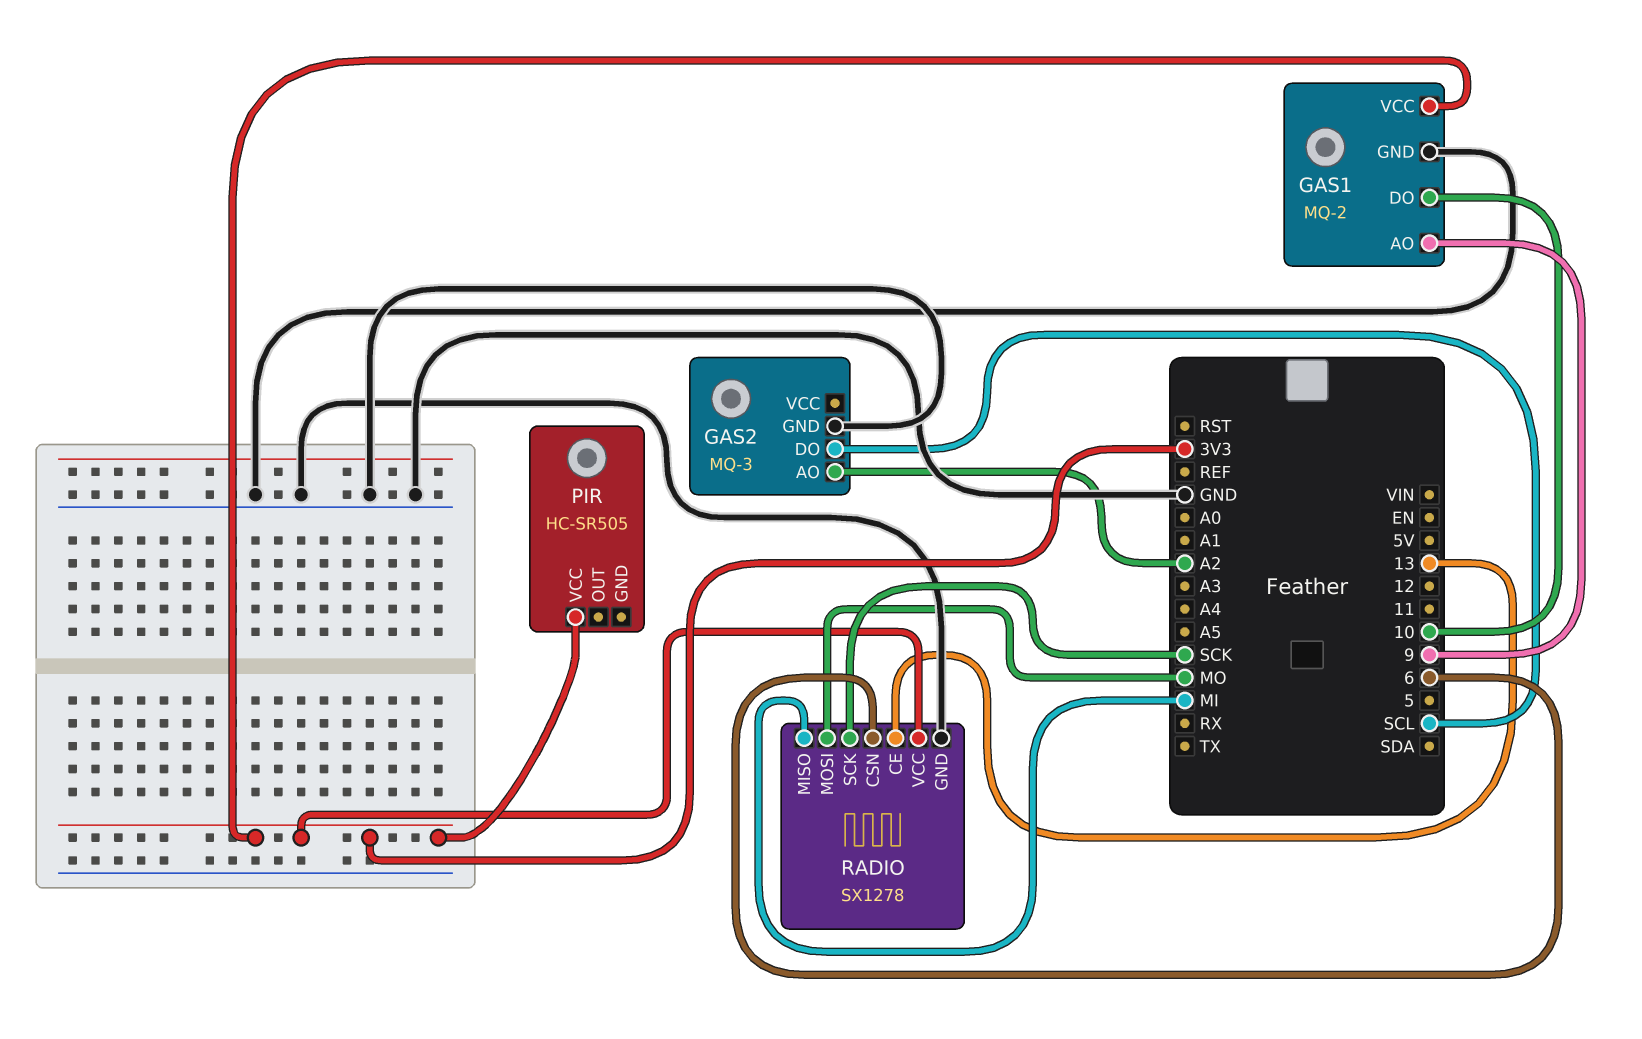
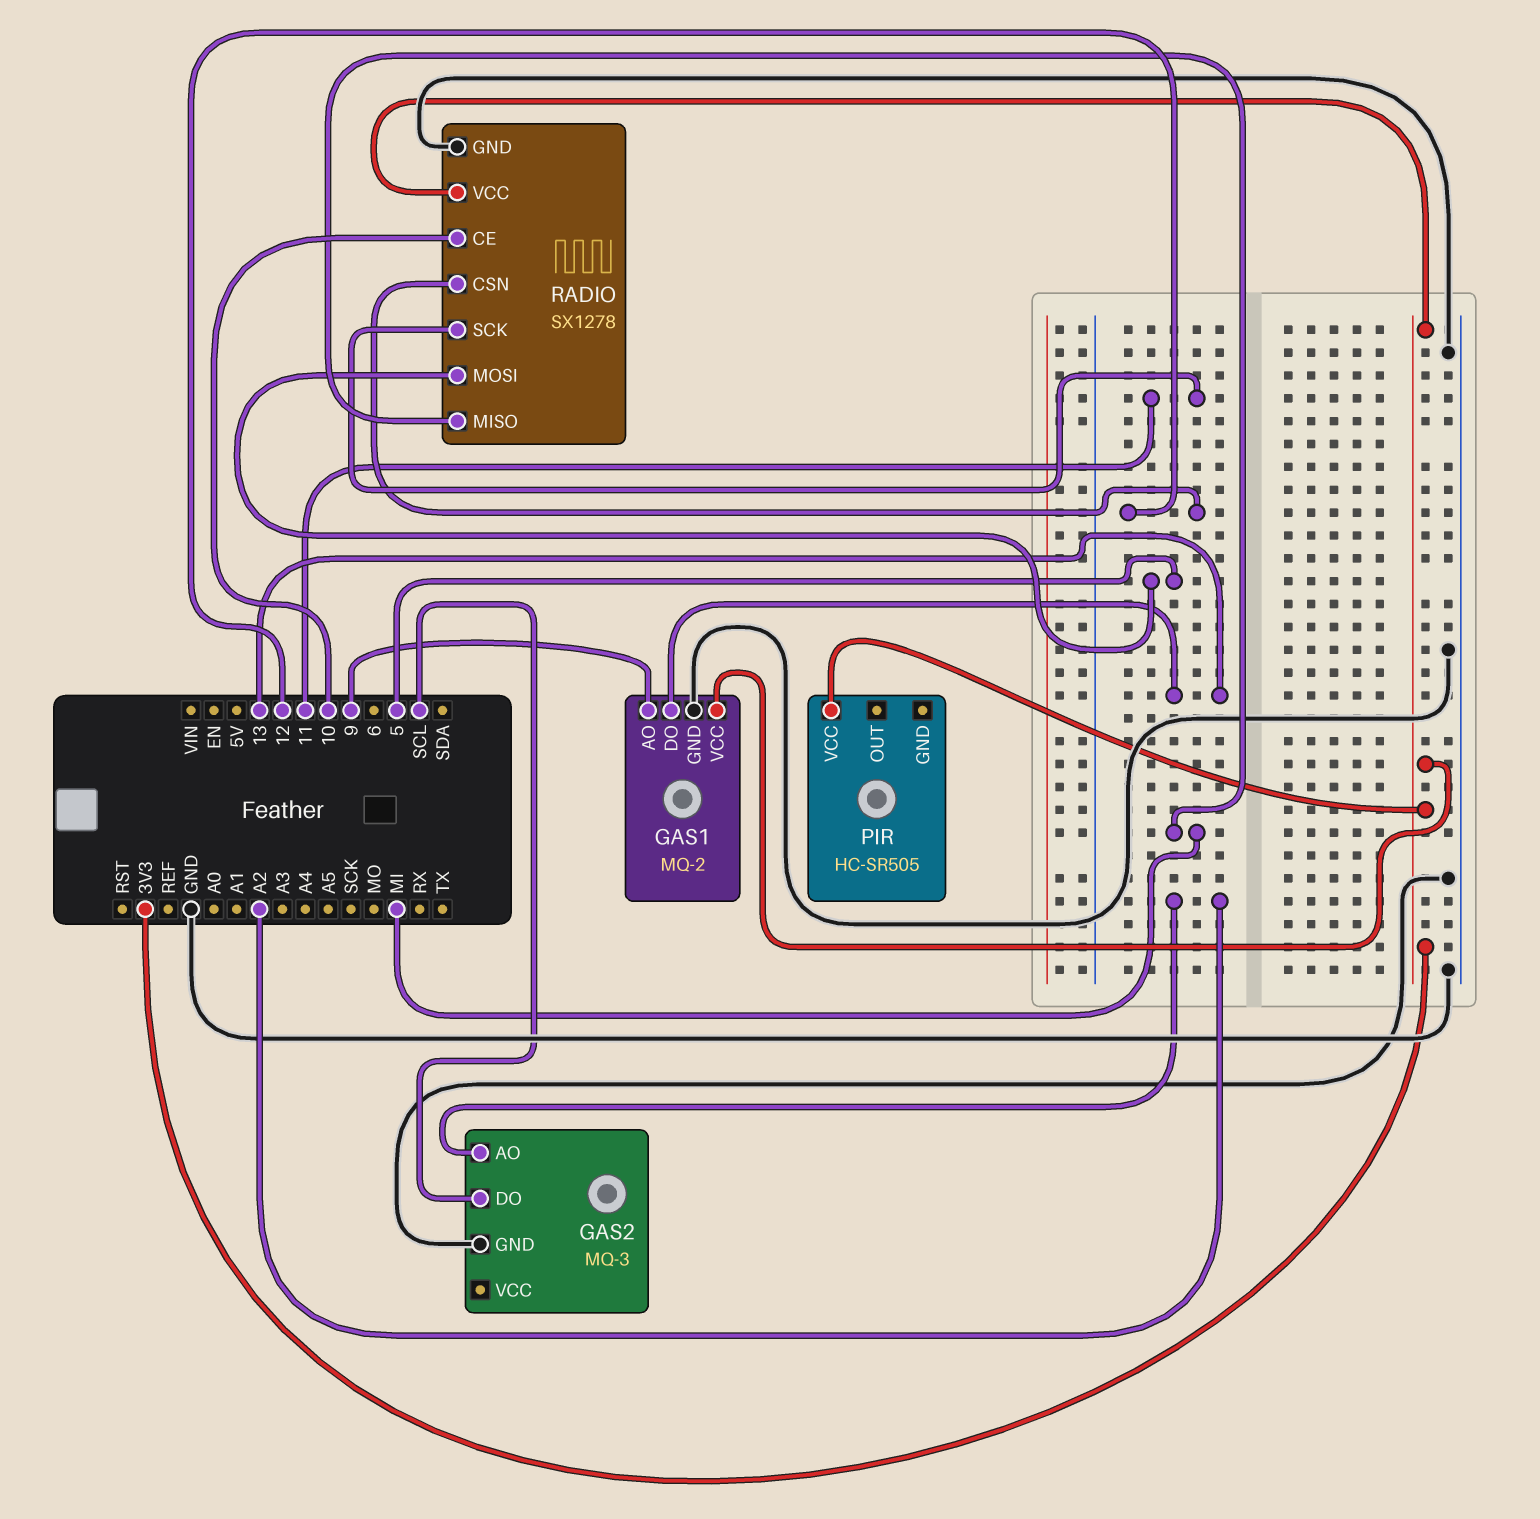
GAS1 pin DO: 10 -> 13
RADIO pin CE: 13 -> 10
RADIO pin CSN: 6 -> 12
RADIO pin MOSI: MO -> 5
RADIO pin SCK: SCK -> 11

